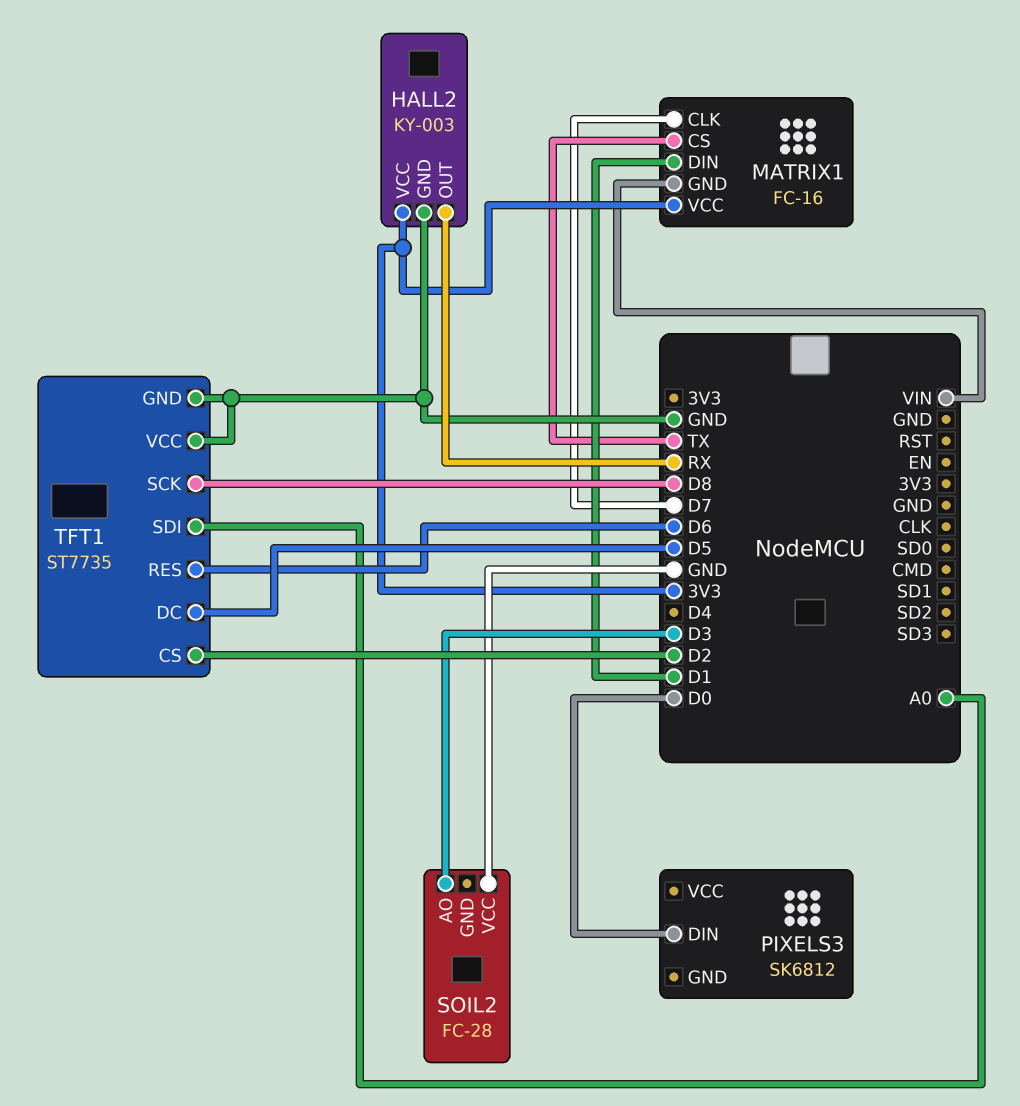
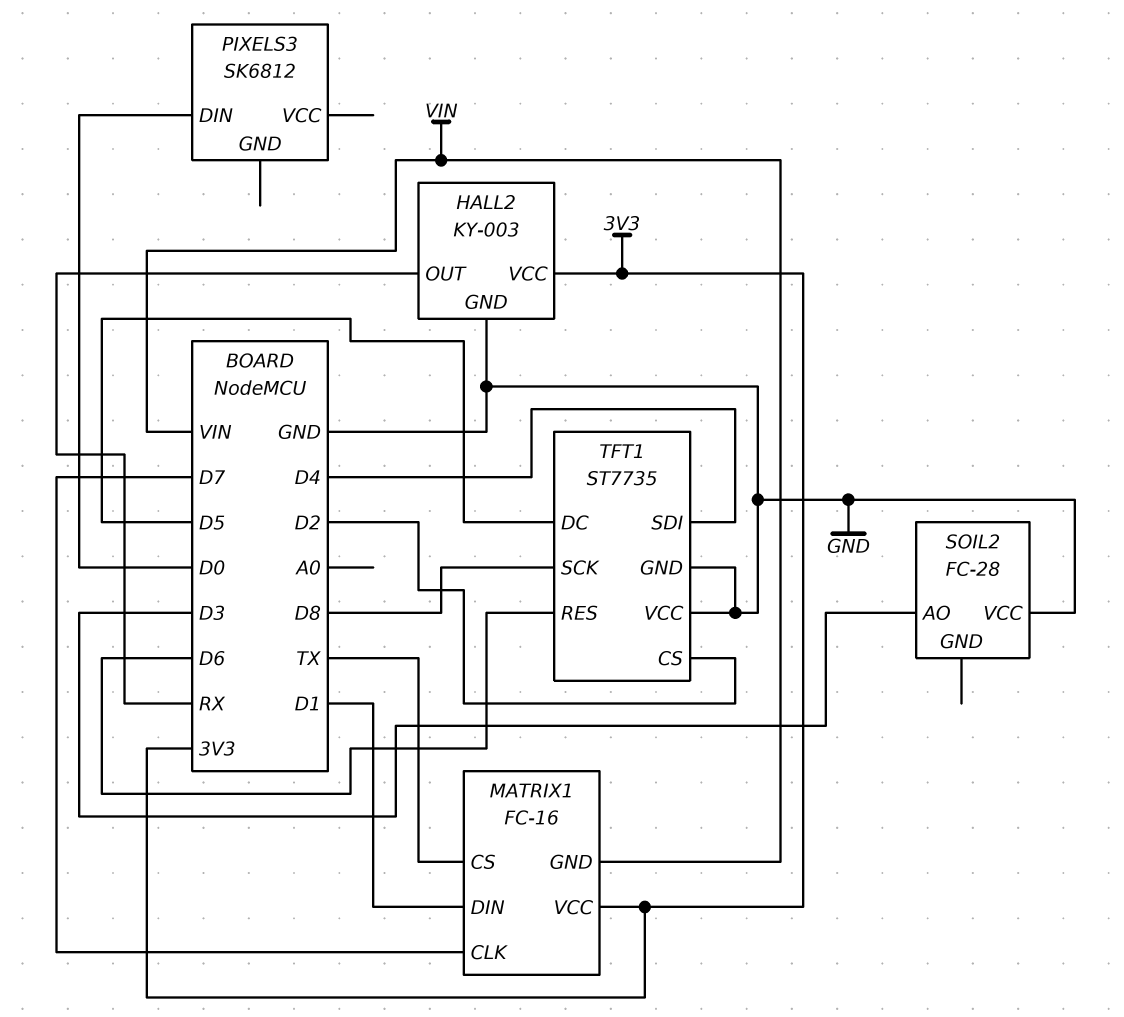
TFT1 pin SDI: A0 -> D4

